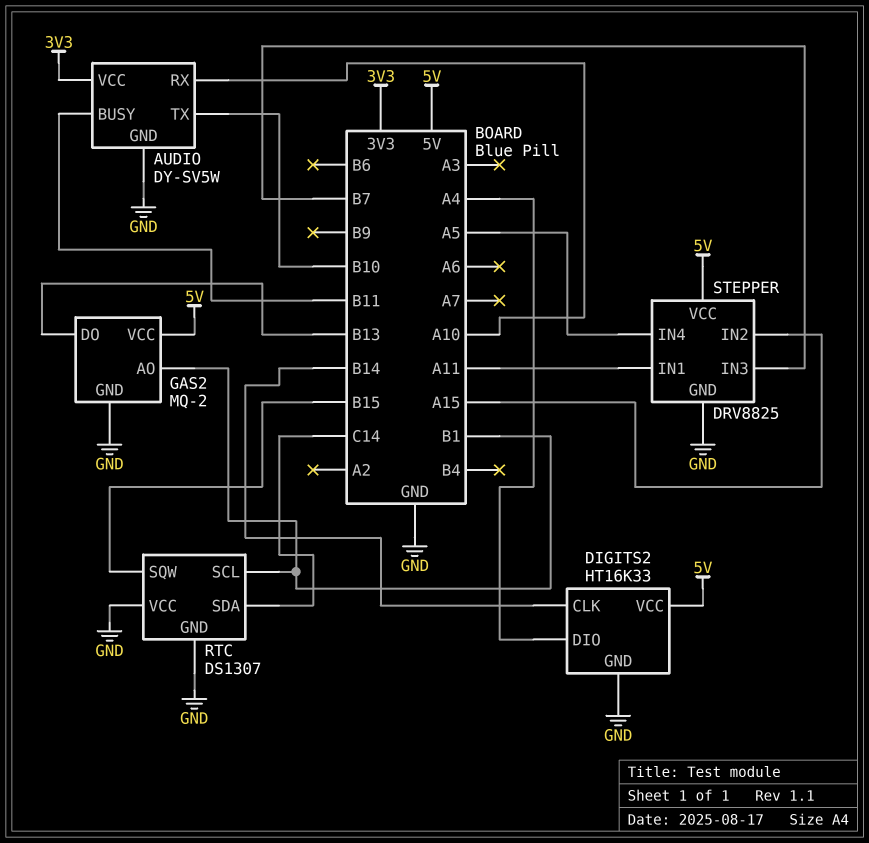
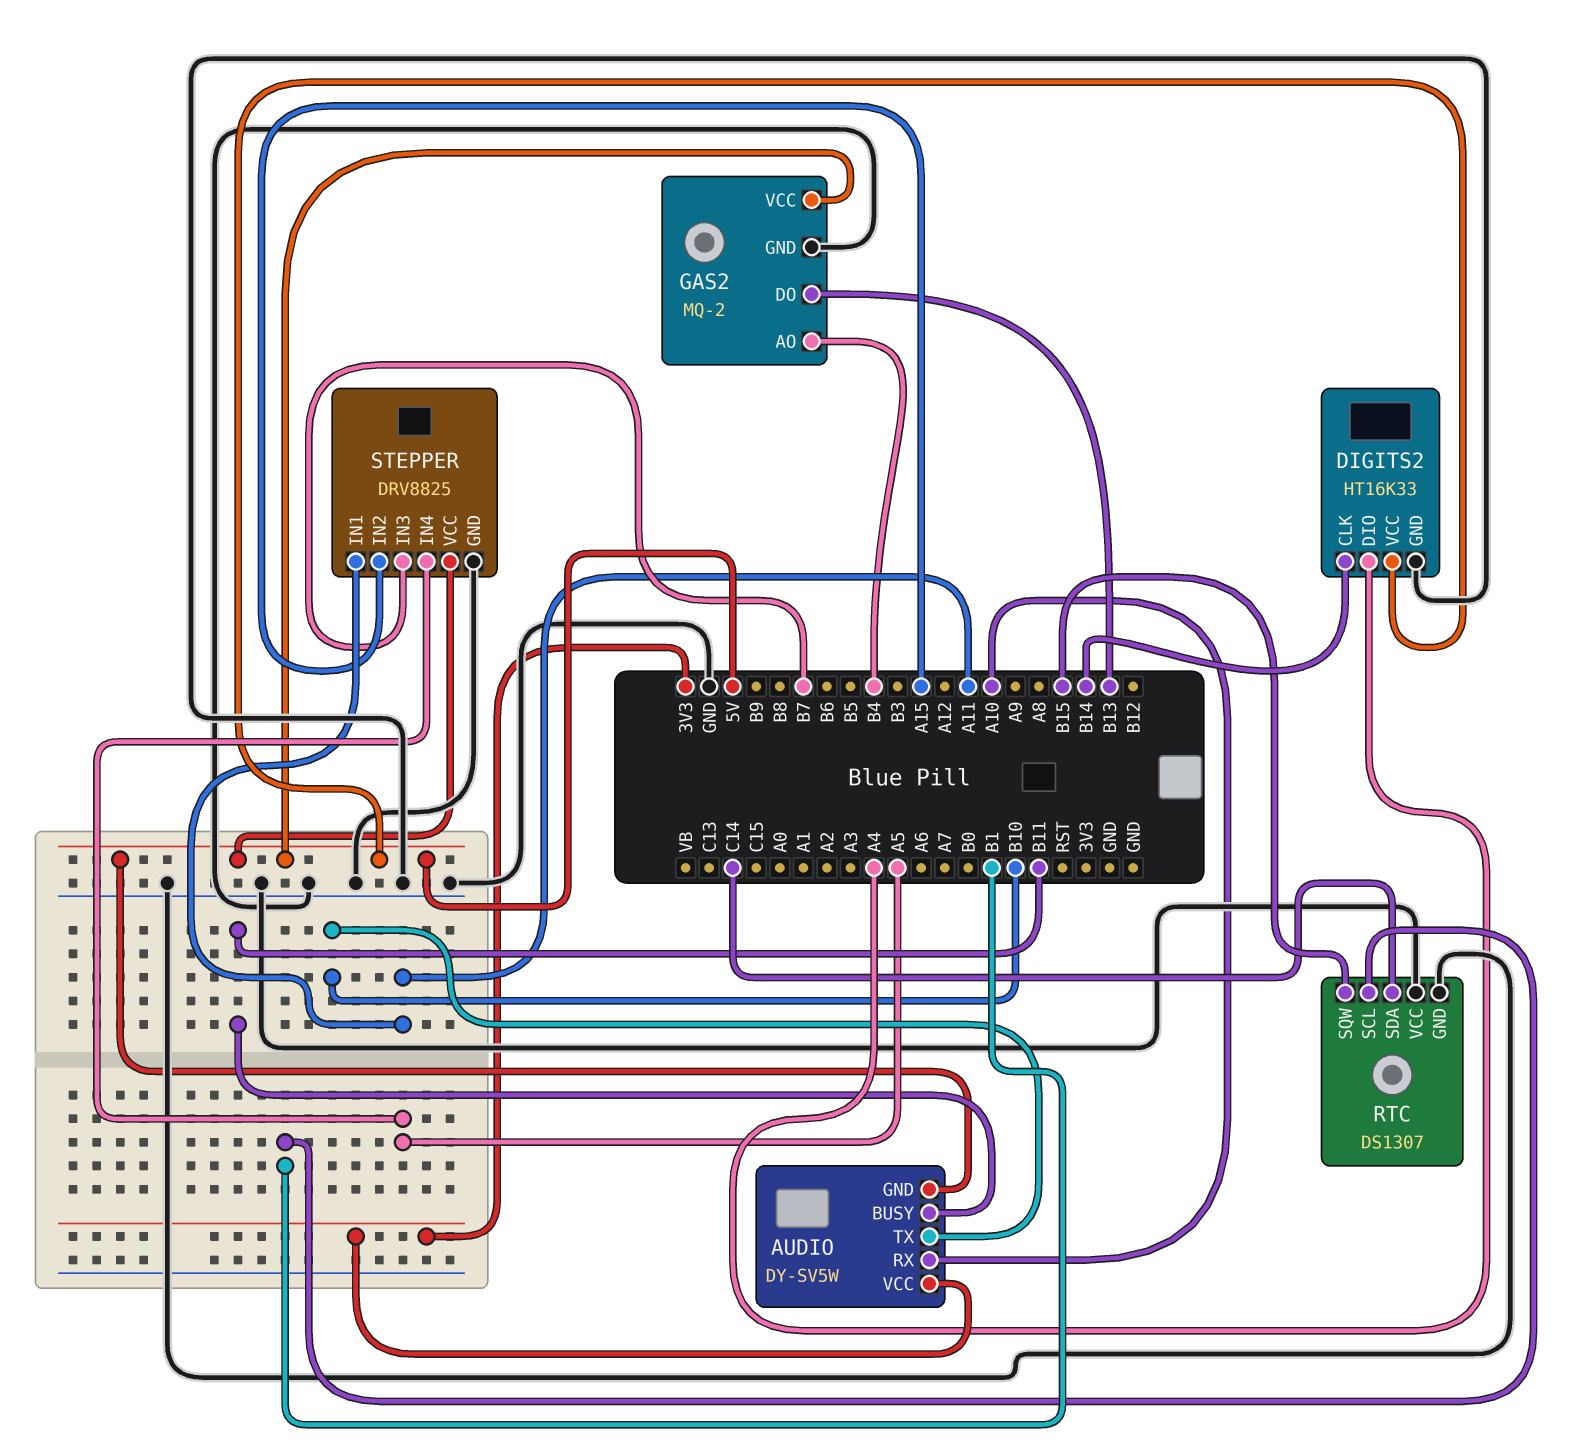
AUDIO pin GND: GND -> 5V
GAS2 pin AO: B1 -> B4

